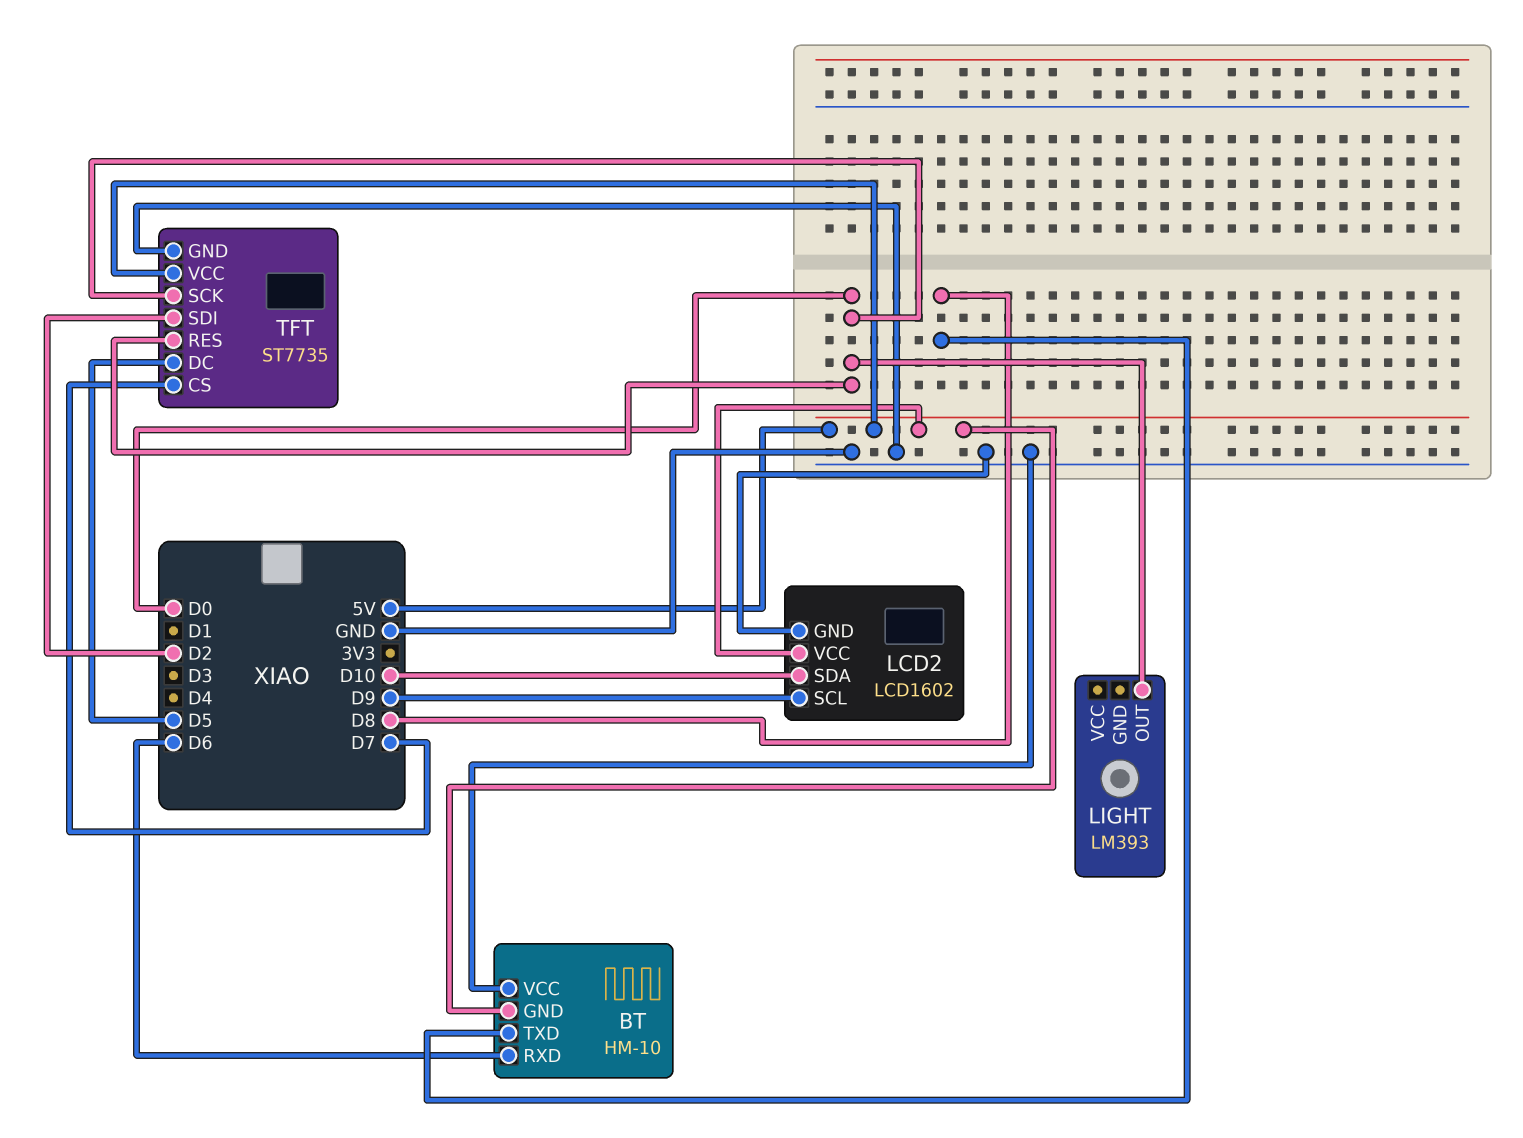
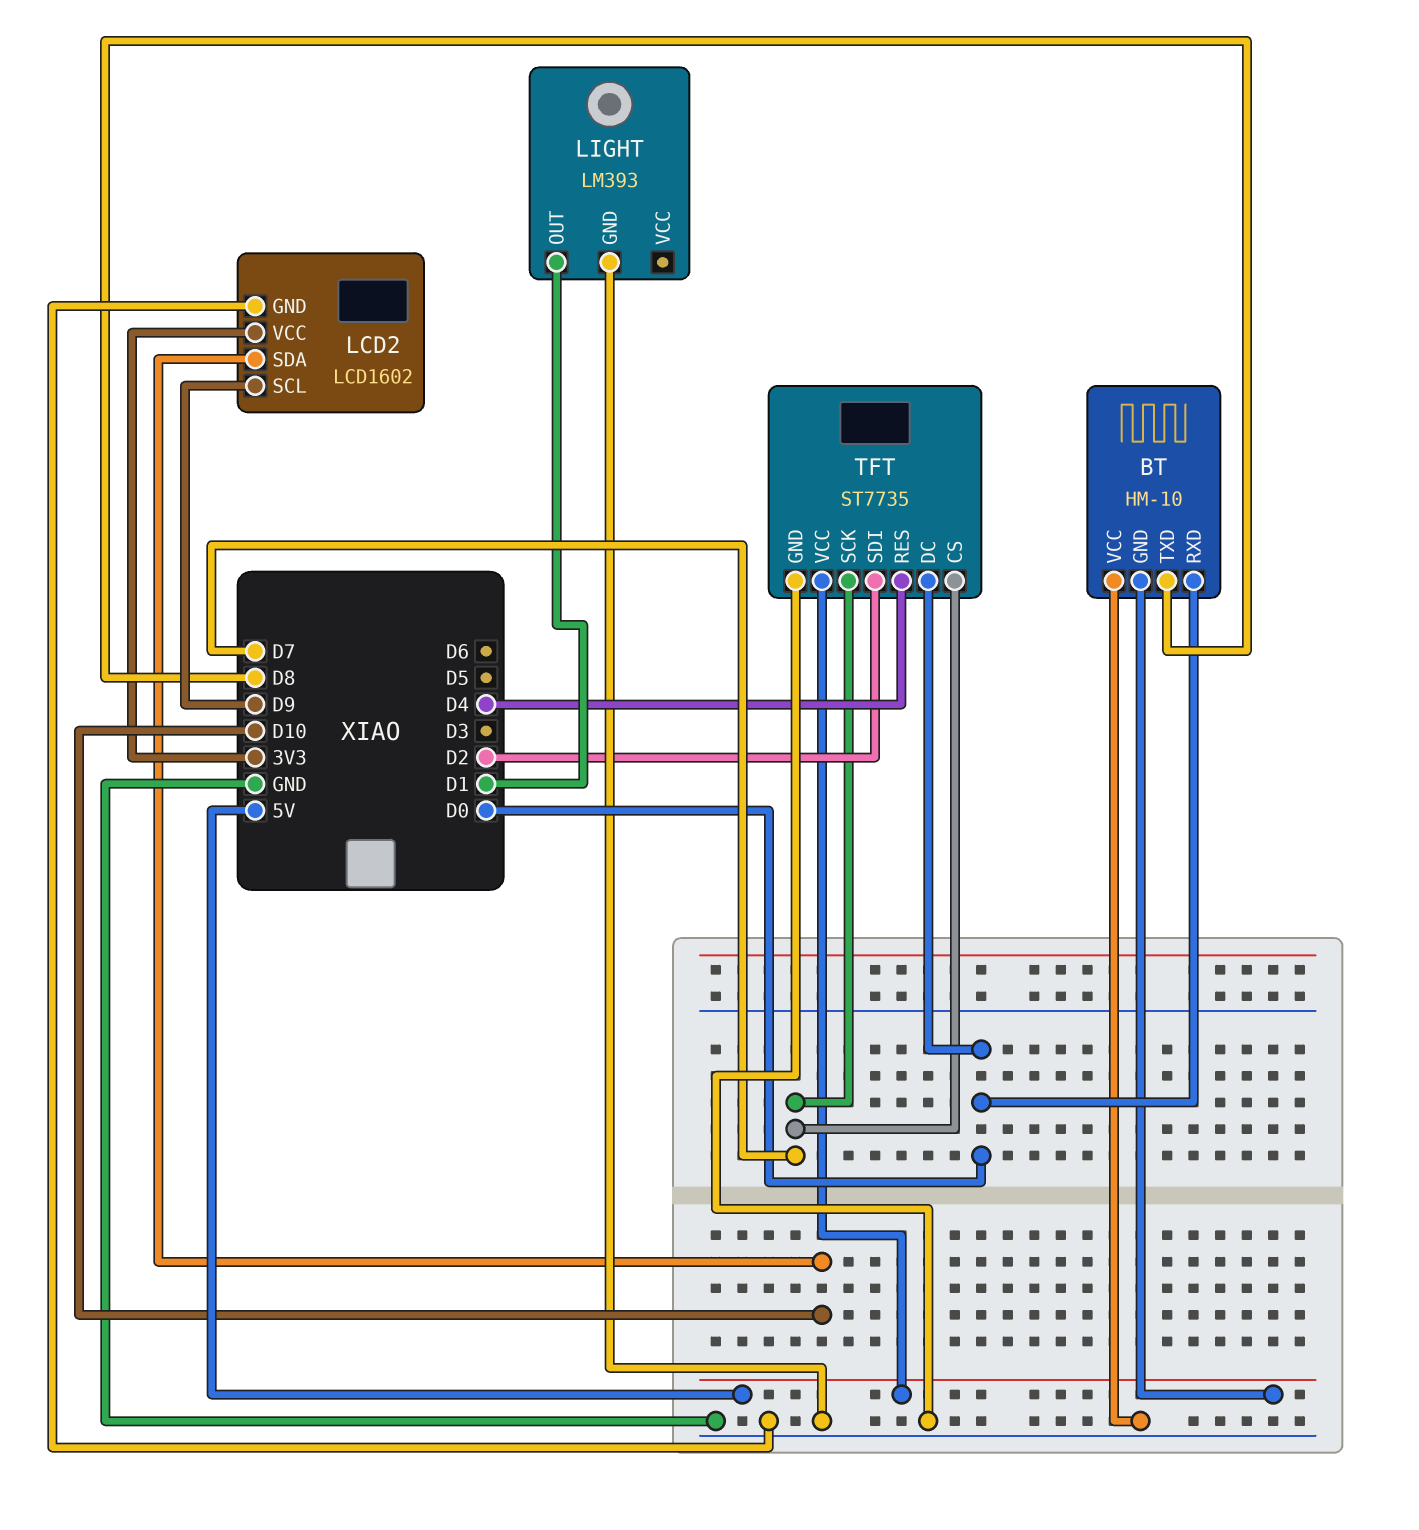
BT pin RXD: D6 -> D0
LCD2 pin VCC: 5V -> 3V3
LIGHT pin GND: none -> GND
LIGHT pin OUT: D0 -> D1
TFT pin DC: D5 -> D0
TFT pin RES: D0 -> D4
TFT pin SCK: D0 -> D7

